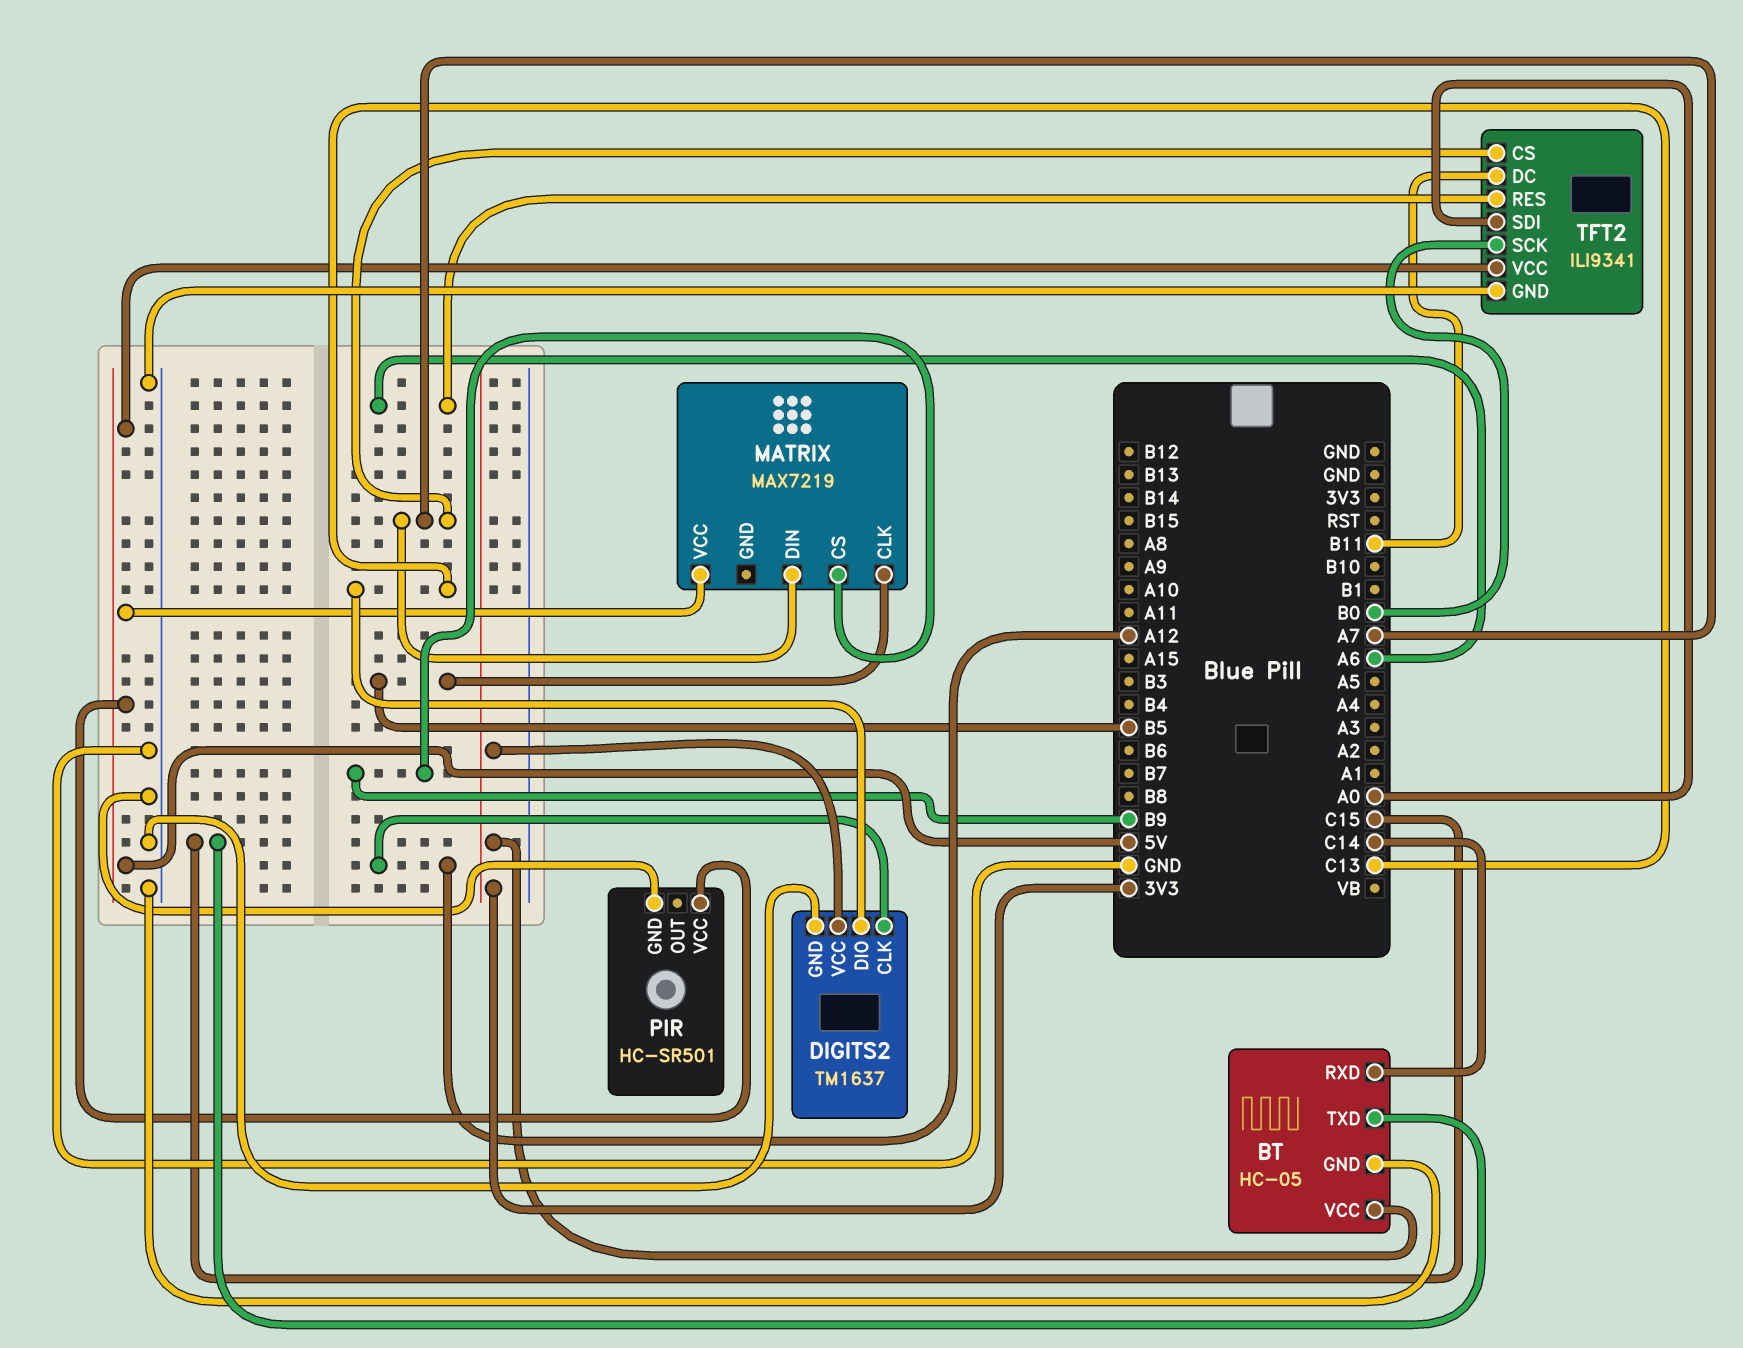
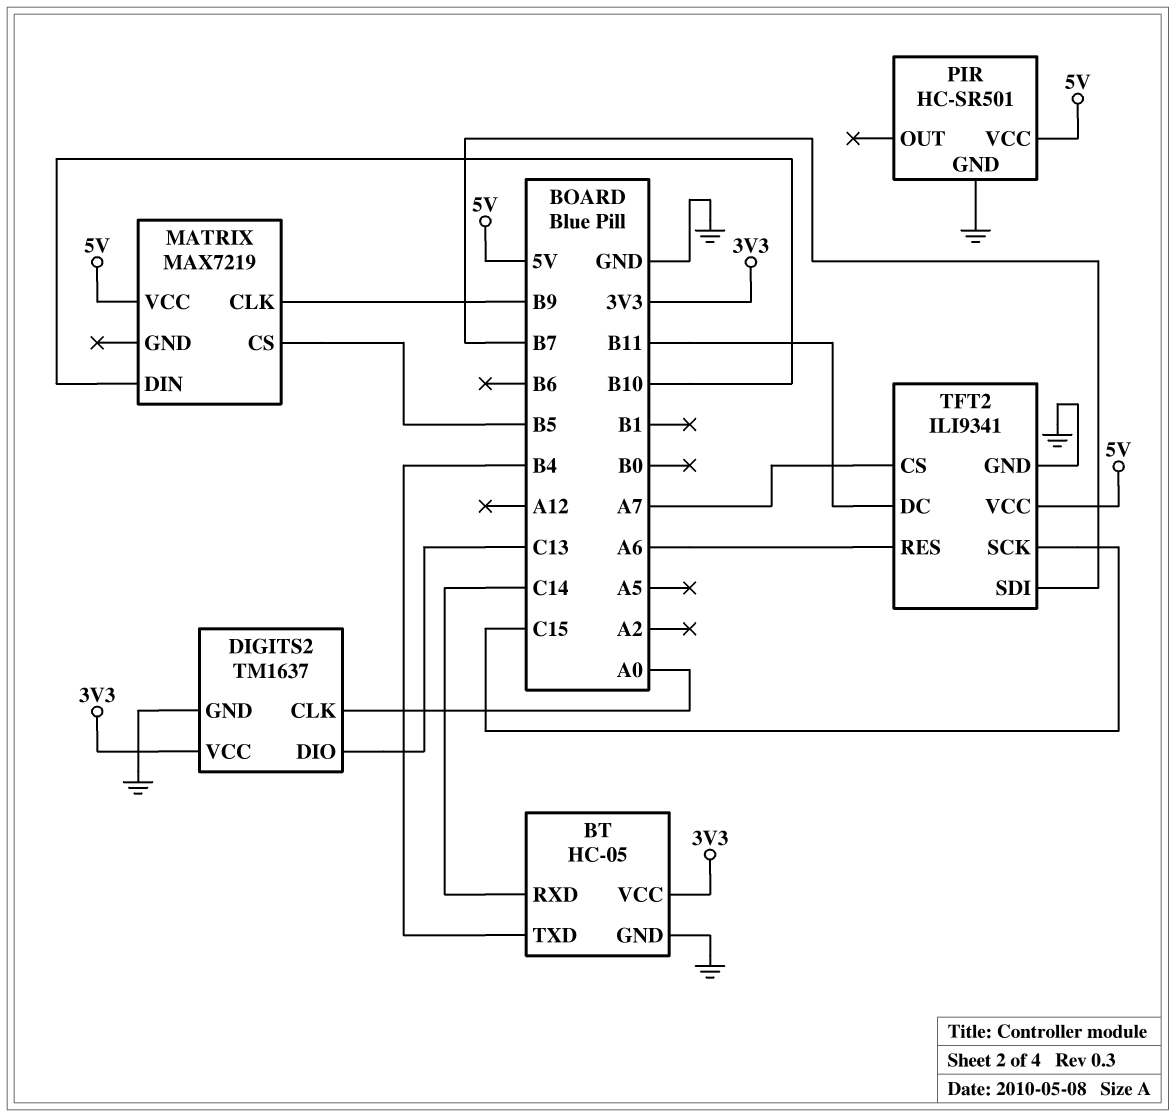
BT pin TXD: C15 -> B4
DIGITS2 pin CLK: A12 -> A0
MATRIX pin CLK: B5 -> B9
MATRIX pin CS: B9 -> B5
MATRIX pin DIN: A7 -> B10
TFT2 pin SCK: B0 -> C15
TFT2 pin SDI: A0 -> B7

